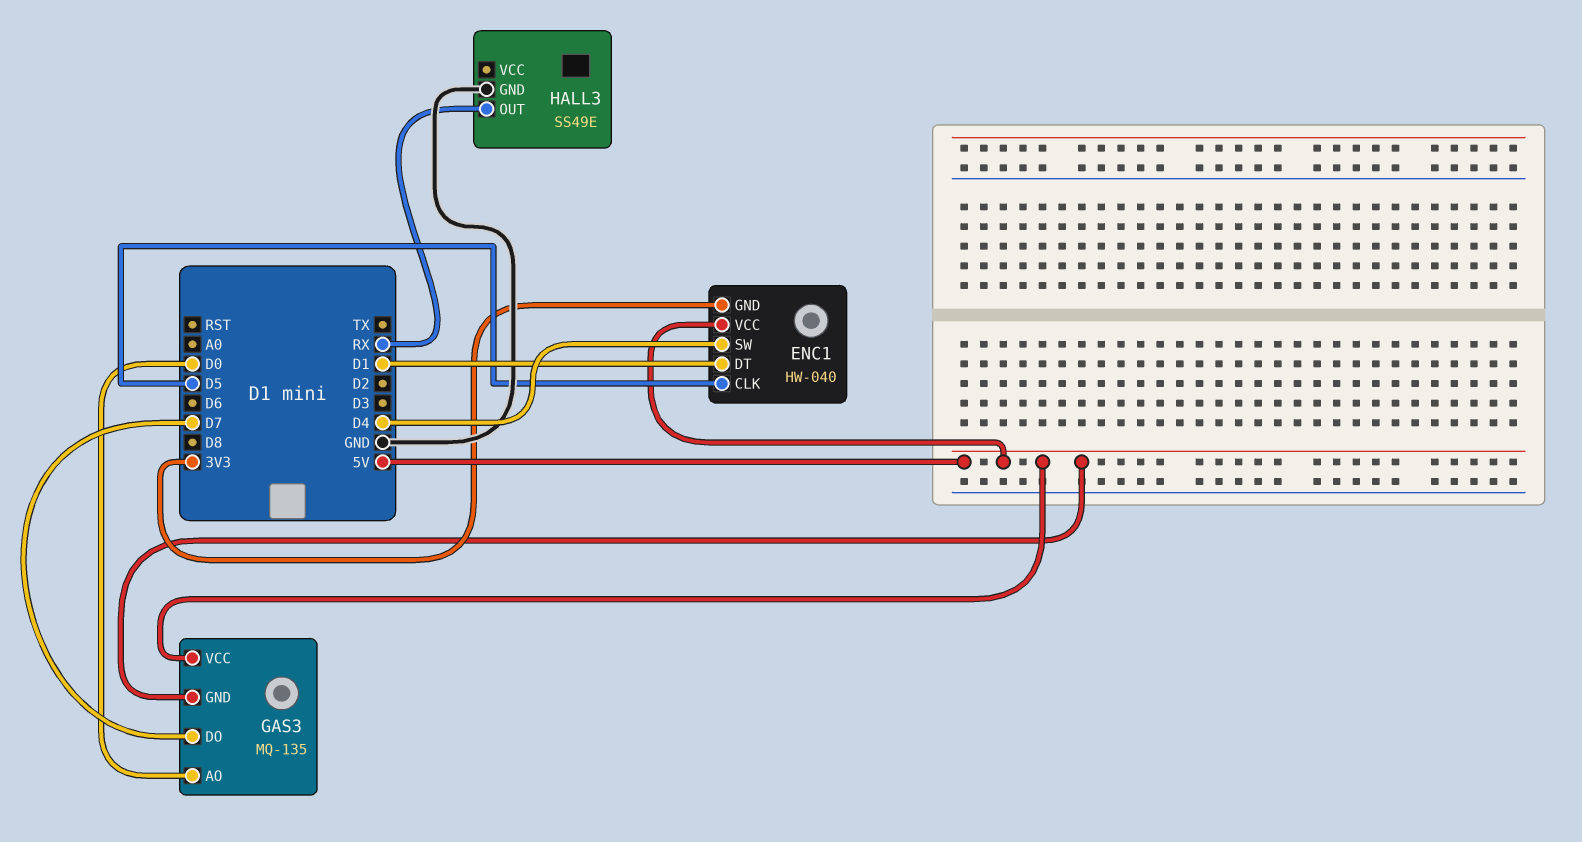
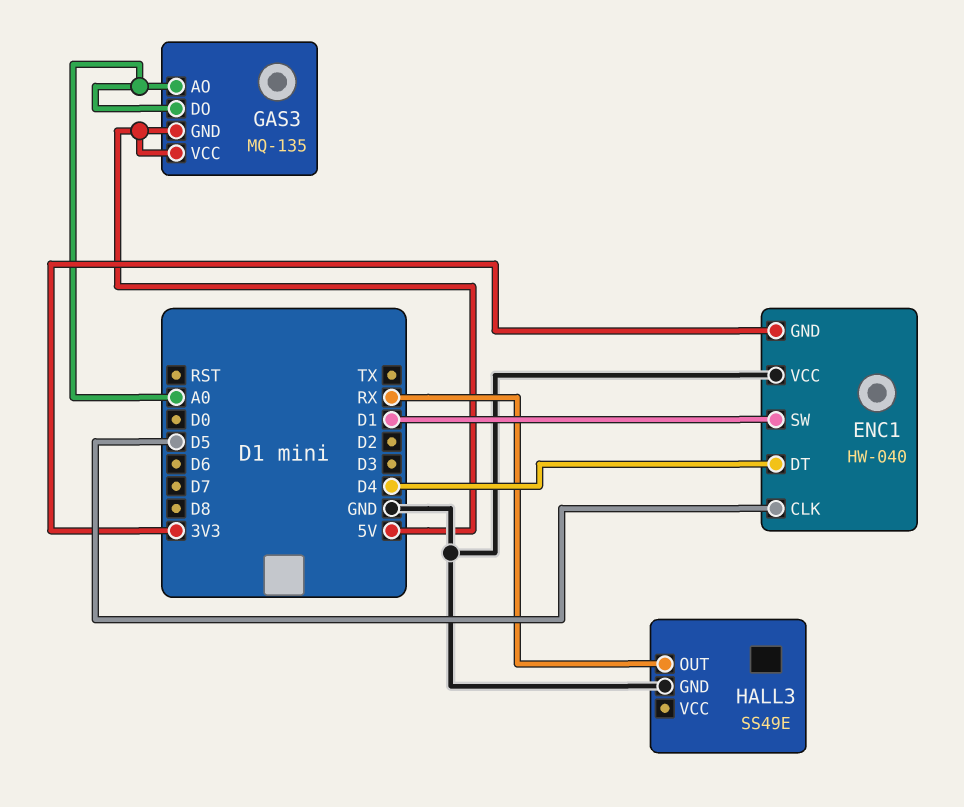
ENC1 pin DT: D1 -> D4
ENC1 pin SW: D4 -> D1
ENC1 pin VCC: 5V -> GND
GAS3 pin AO: D0 -> A0
GAS3 pin DO: D7 -> A0

